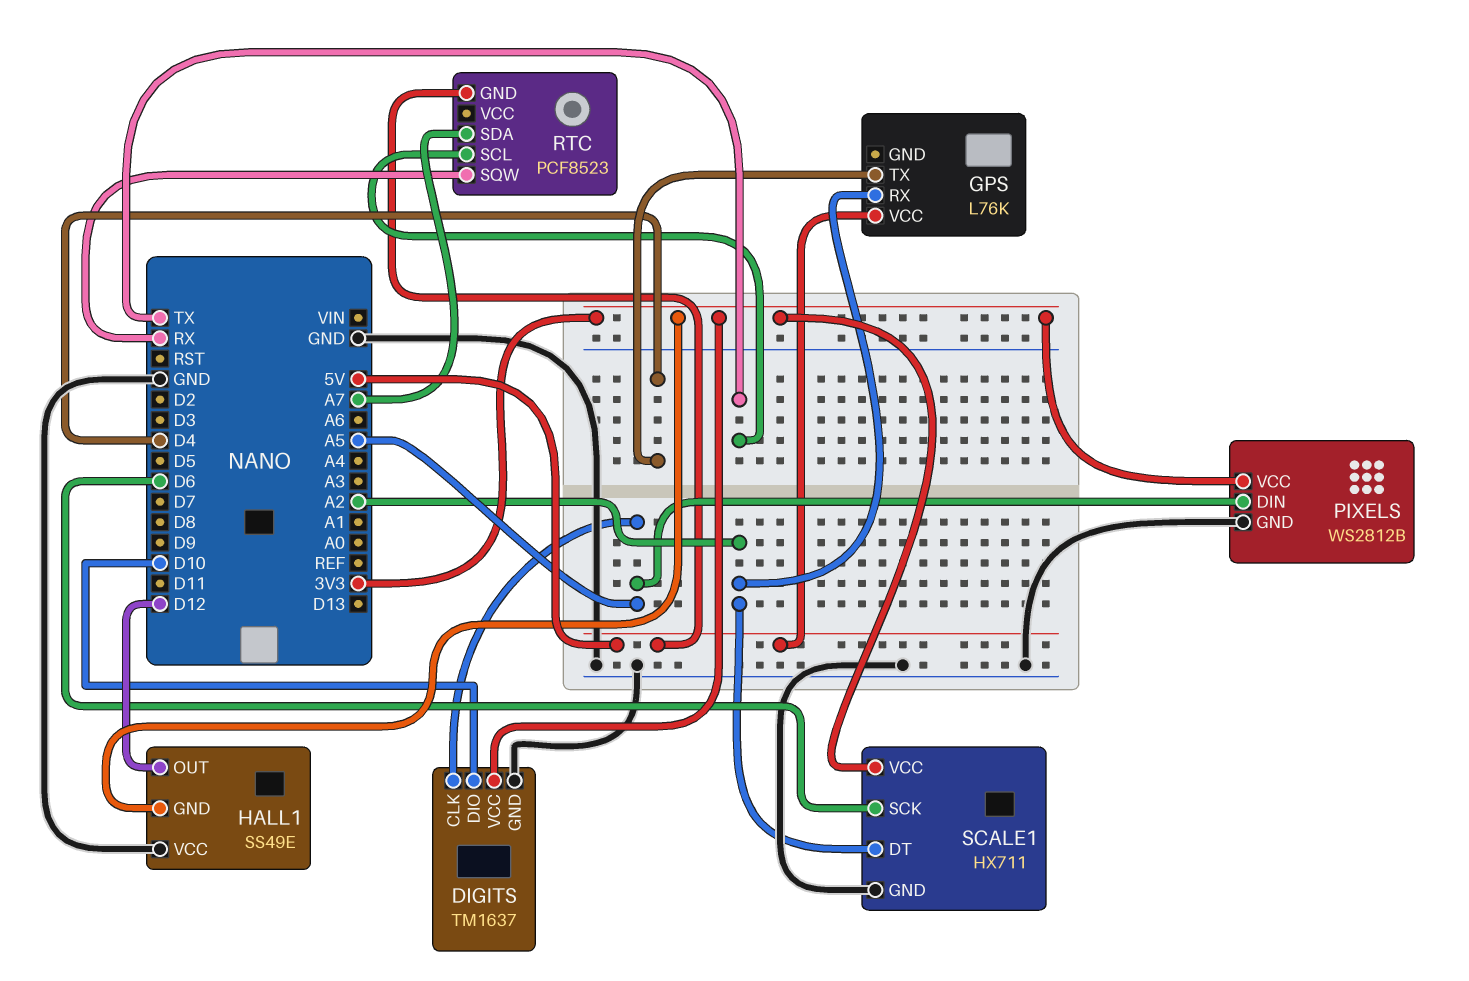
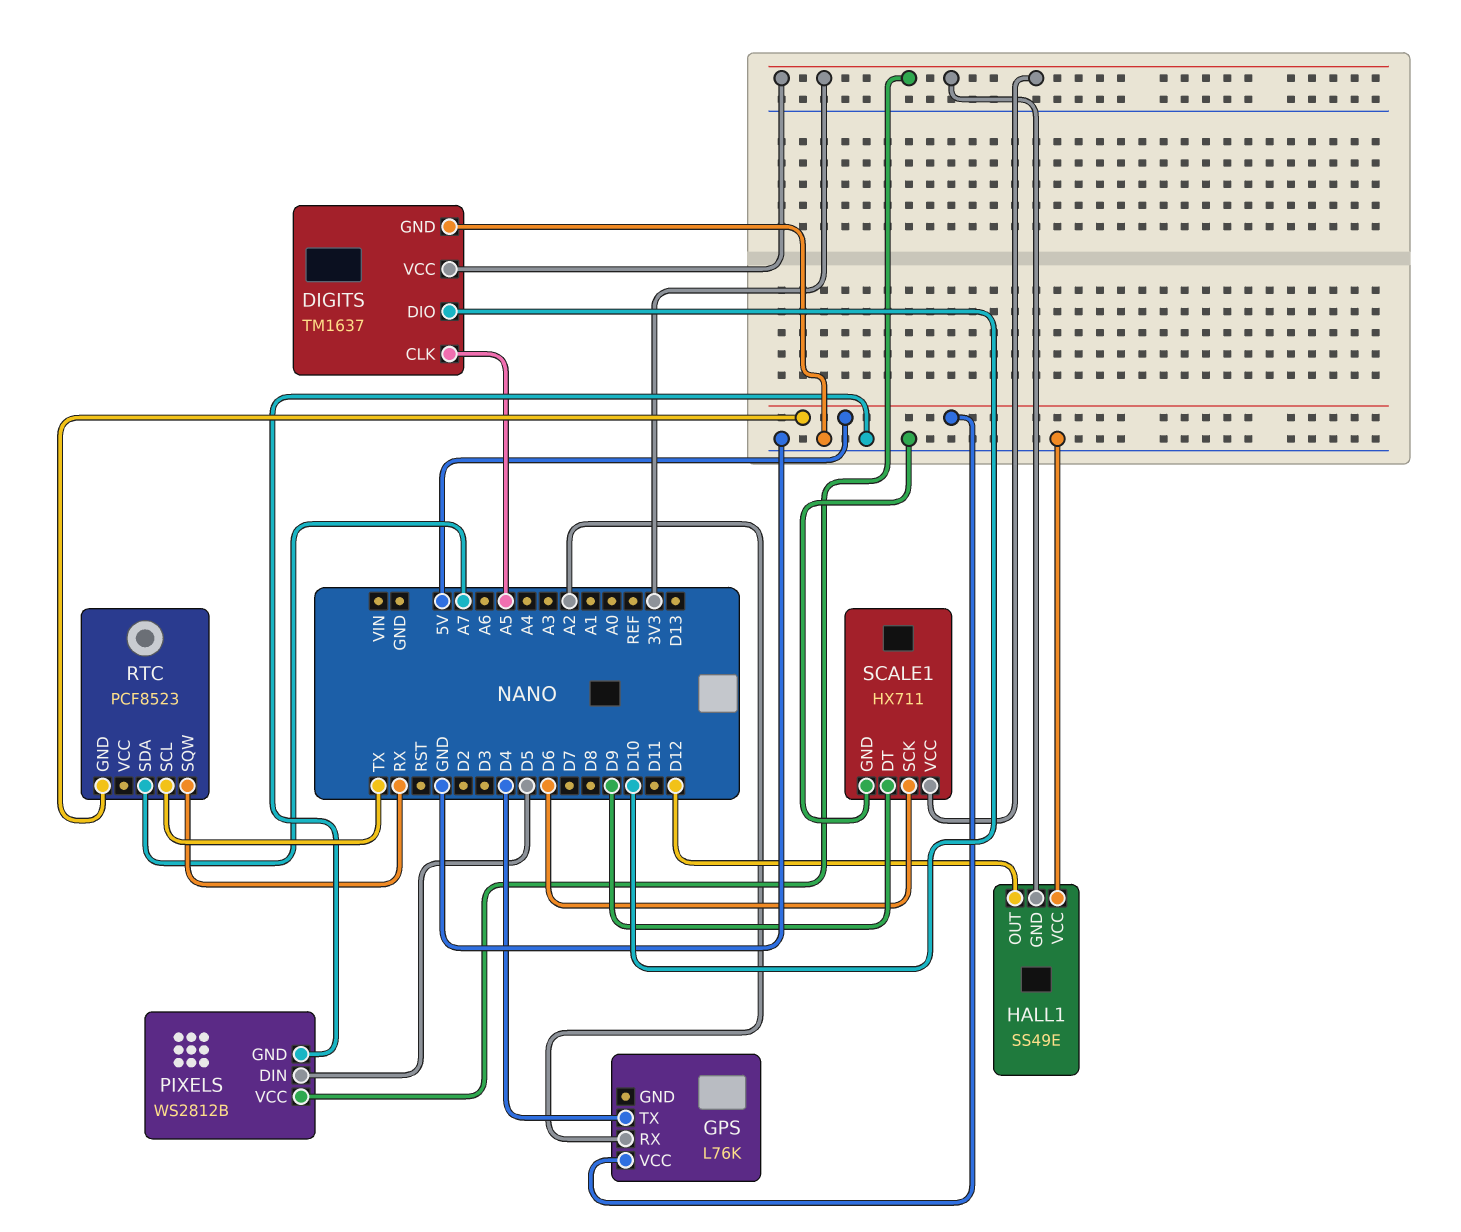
PIXELS pin DIN: A5 -> D5
SCALE1 pin DT: A2 -> D9

